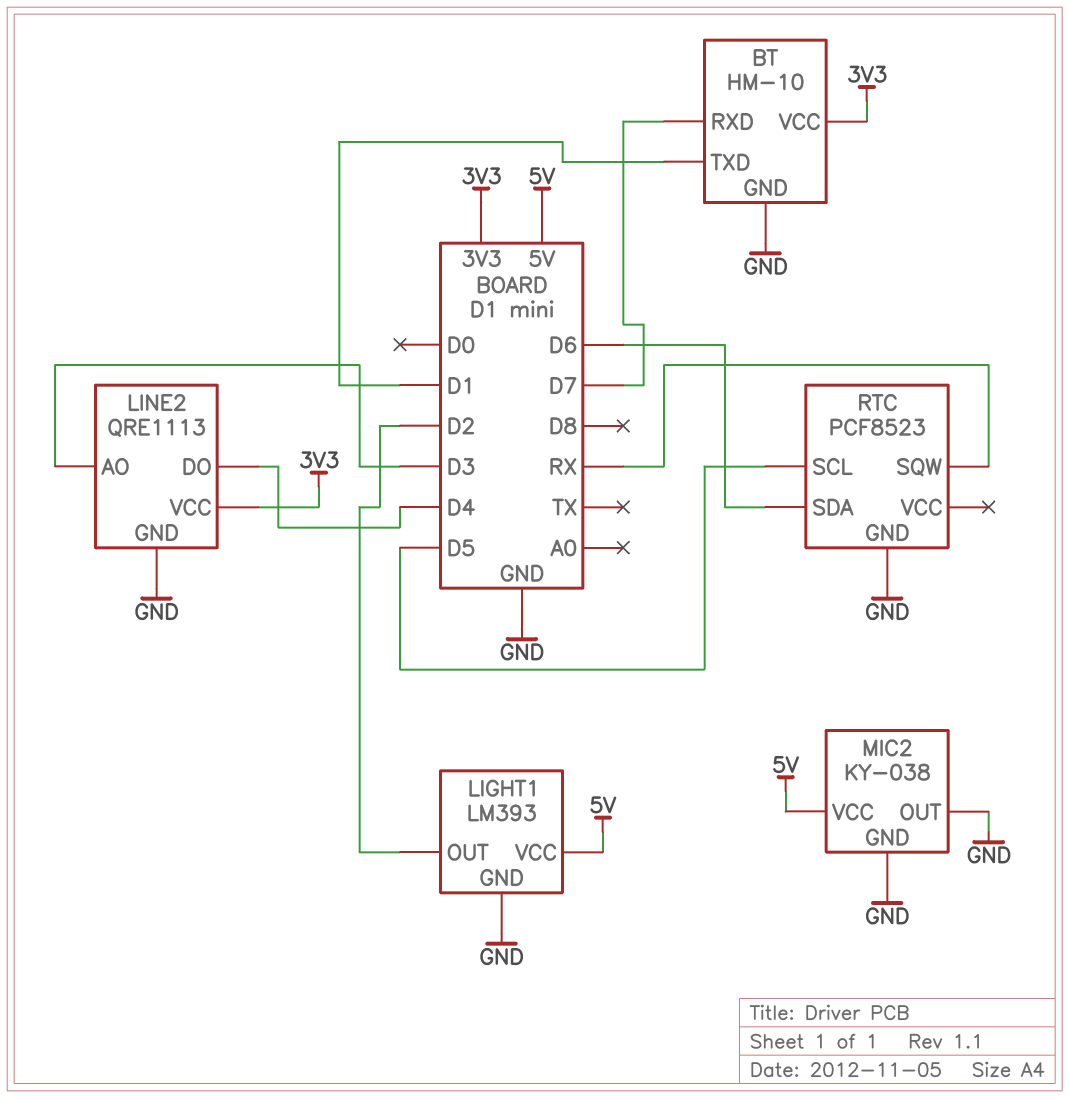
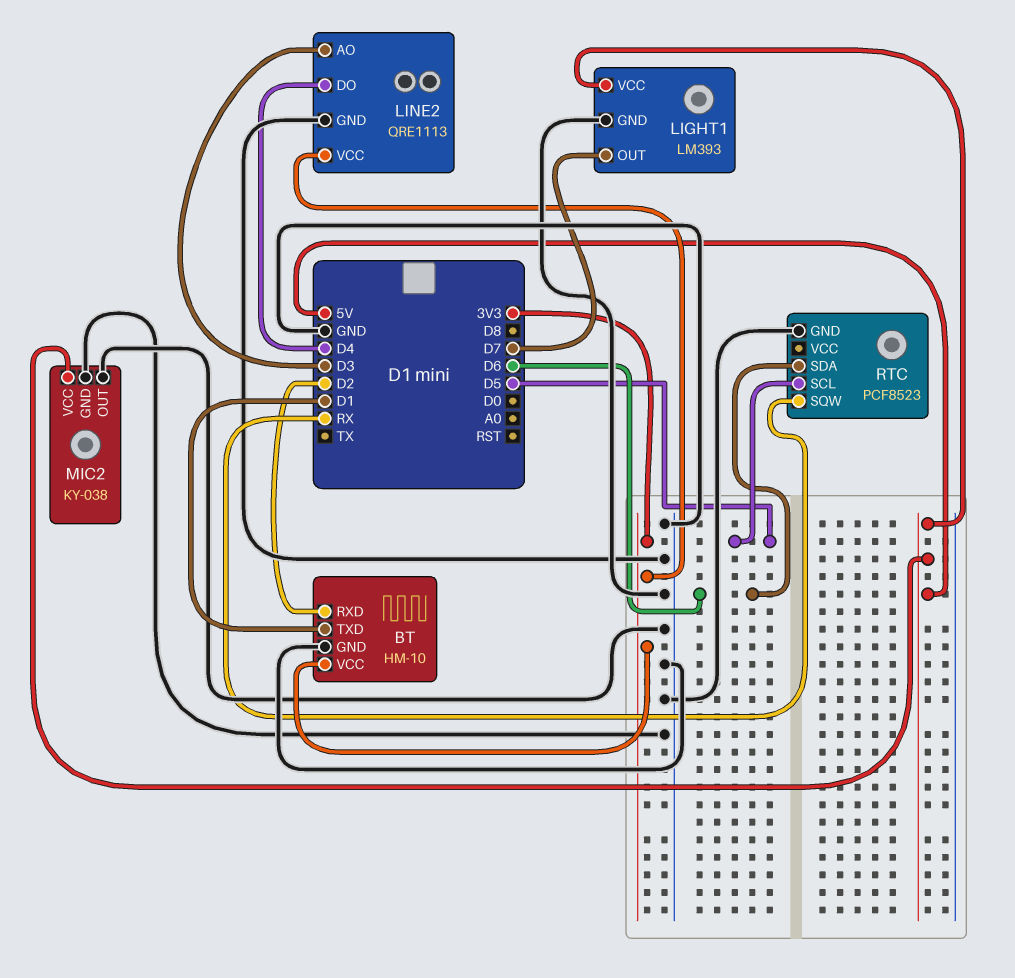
BT pin RXD: D7 -> D2
LIGHT1 pin OUT: D2 -> D7

